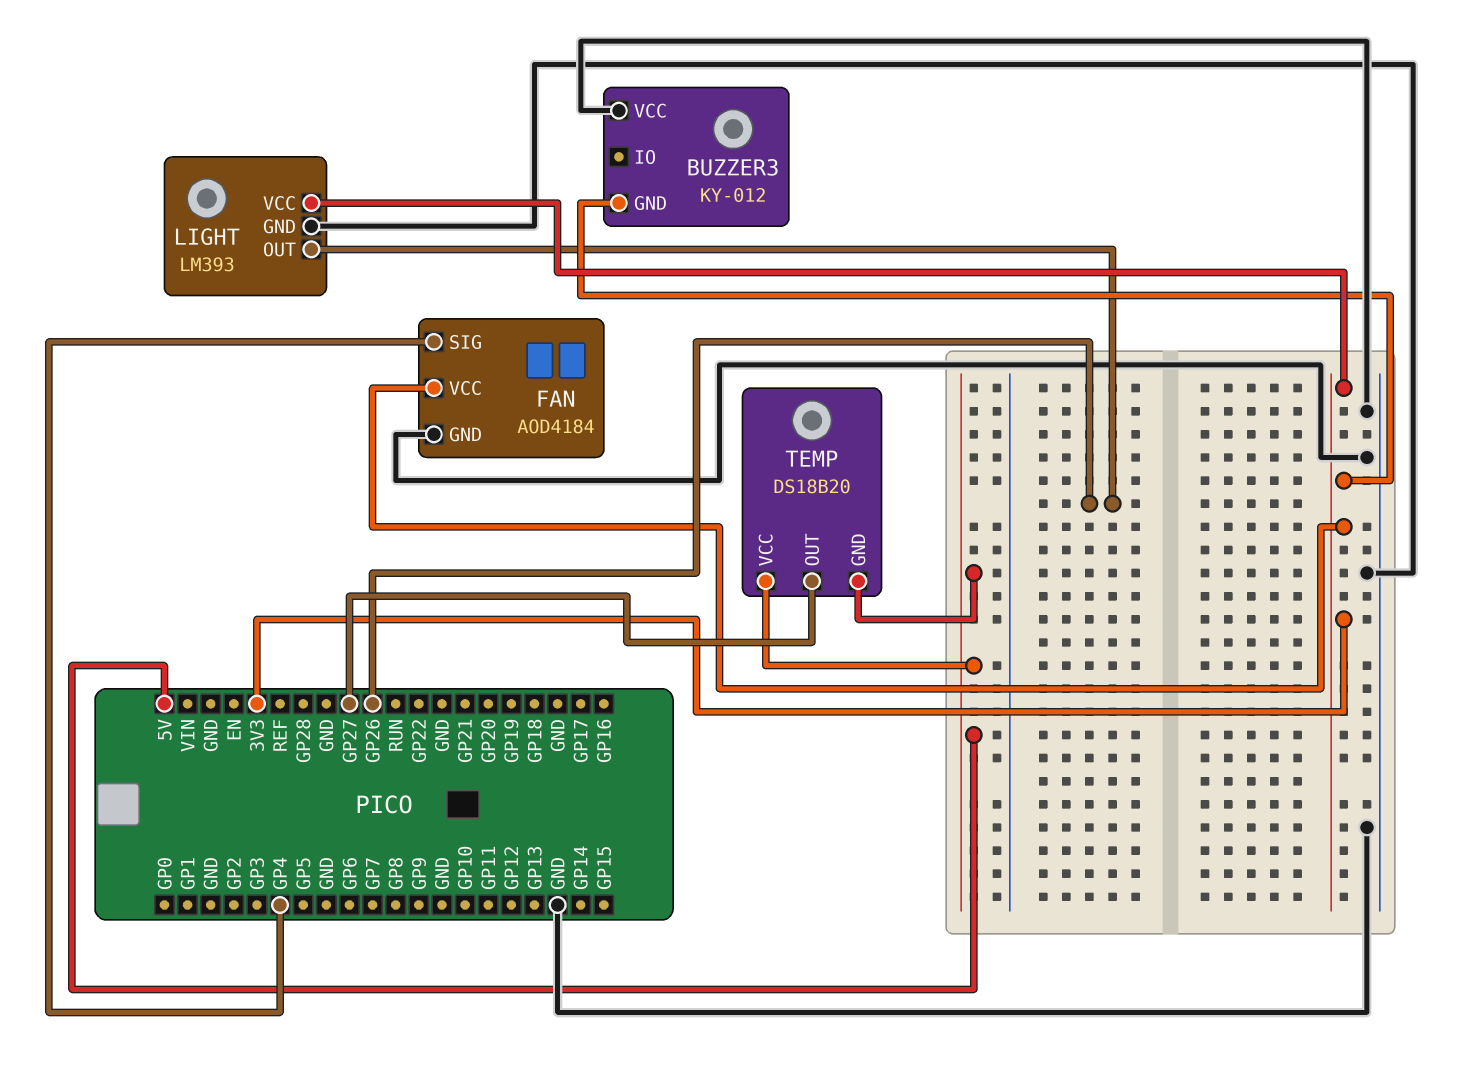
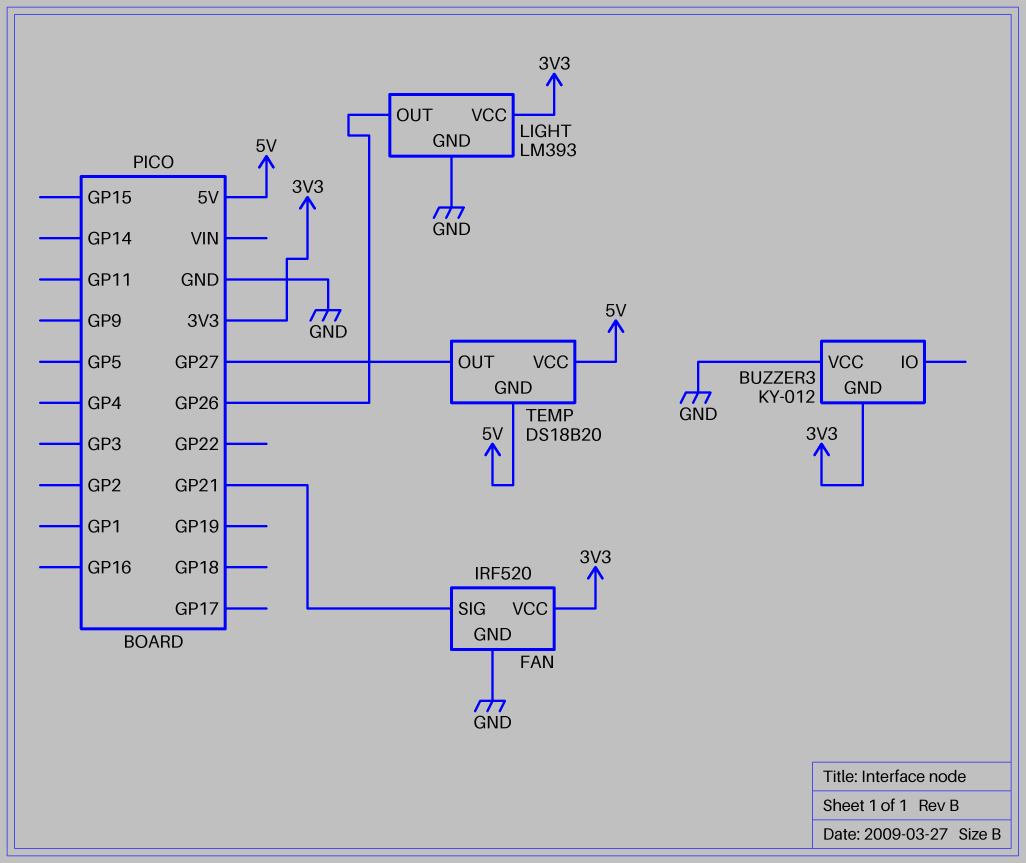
FAN: AOD4184 -> IRF520
FAN pin SIG: GP4 -> GP21

